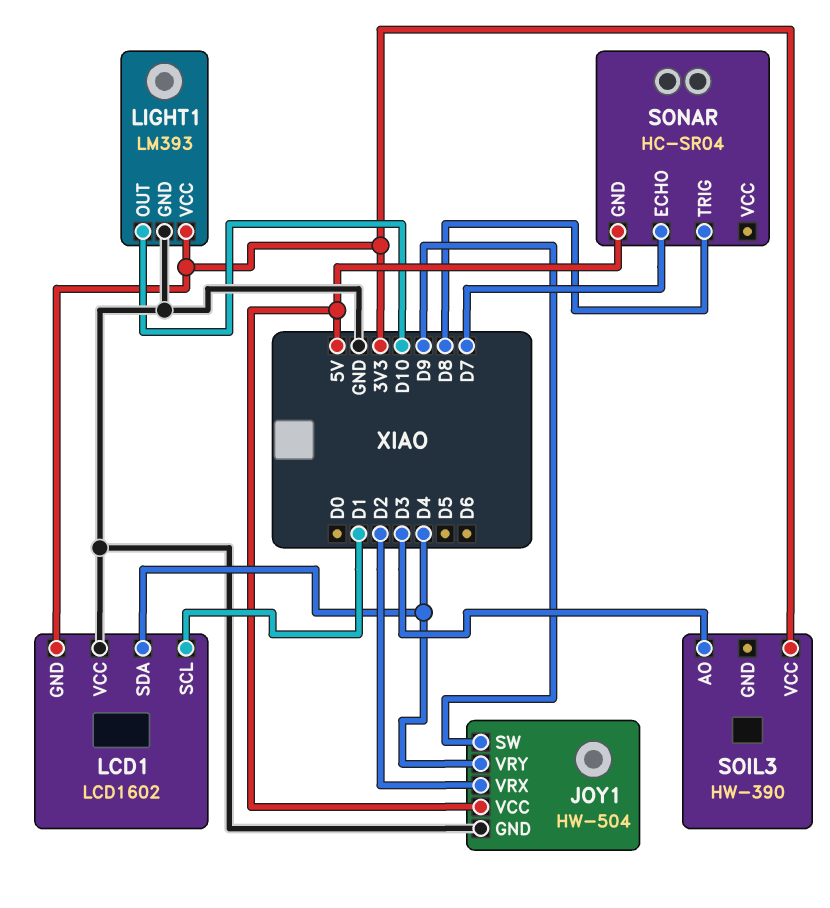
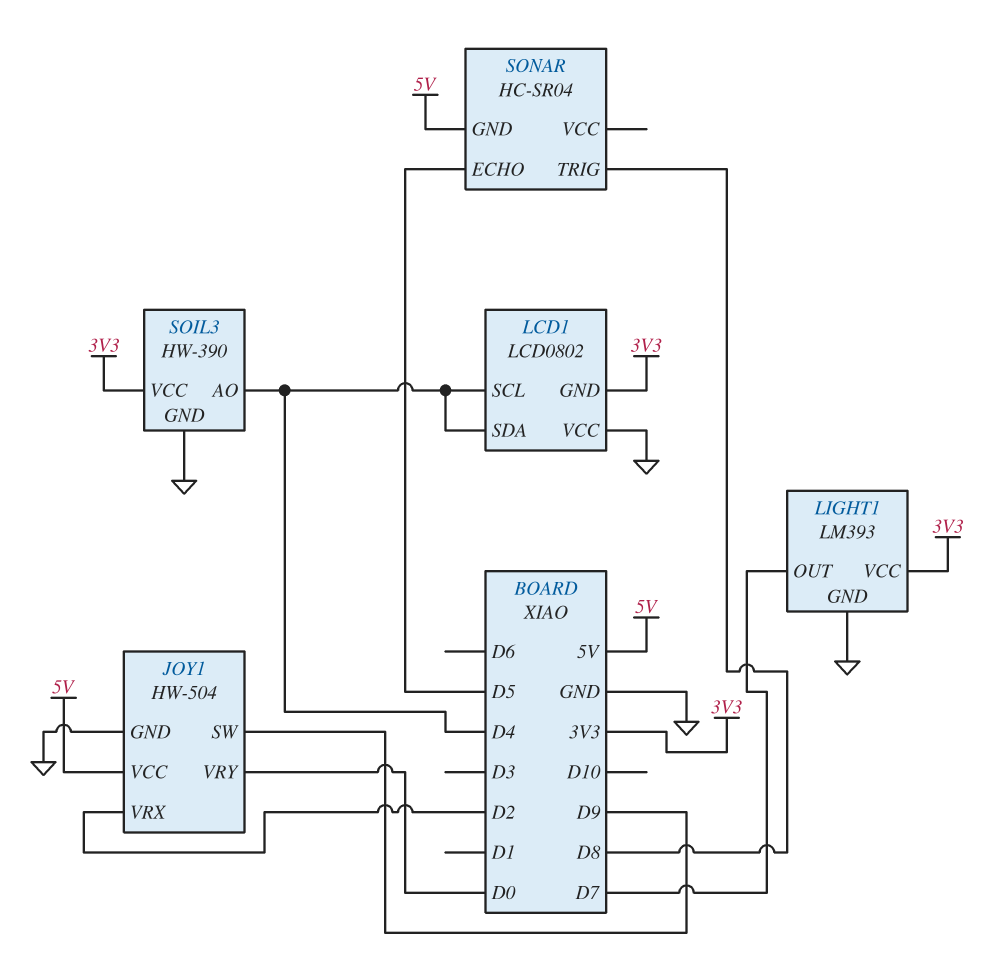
JOY1 pin VRY: D4 -> D0
LCD1: LCD1602 -> LCD0802
LCD1 pin SCL: D1 -> D4
LIGHT1 pin OUT: D10 -> D7
SOIL3 pin AO: D3 -> D4
SOIL3 pin GND: none -> GND
SONAR pin ECHO: D7 -> D5

